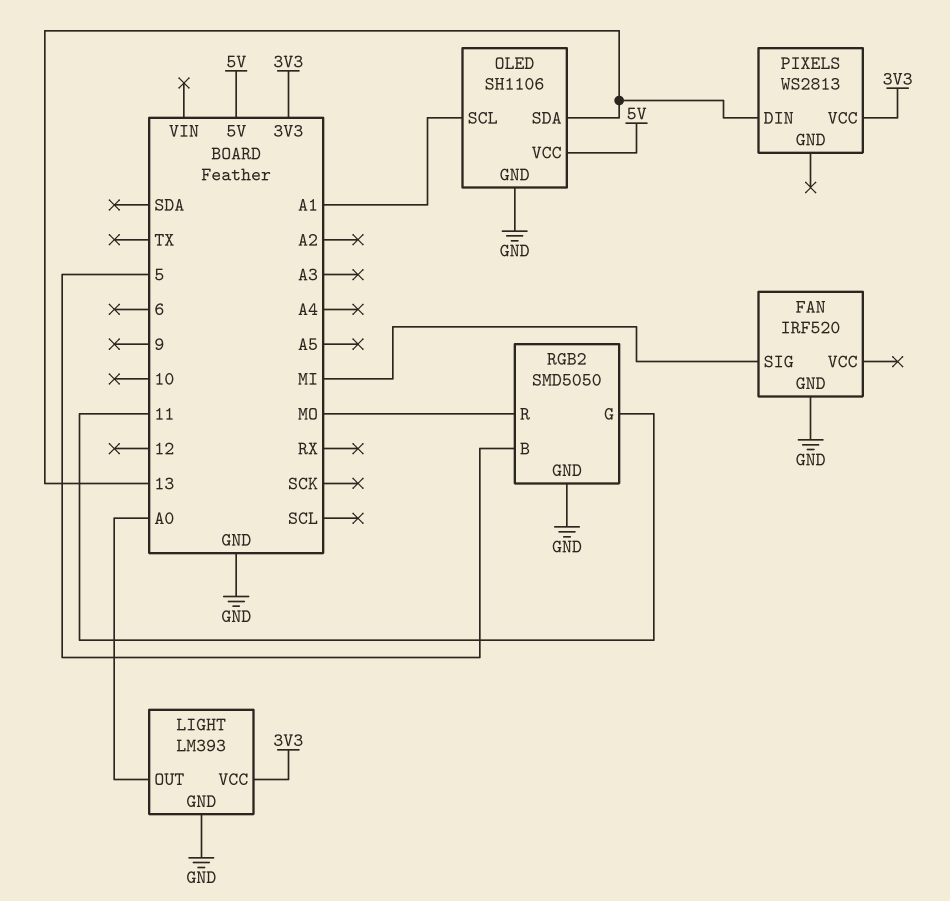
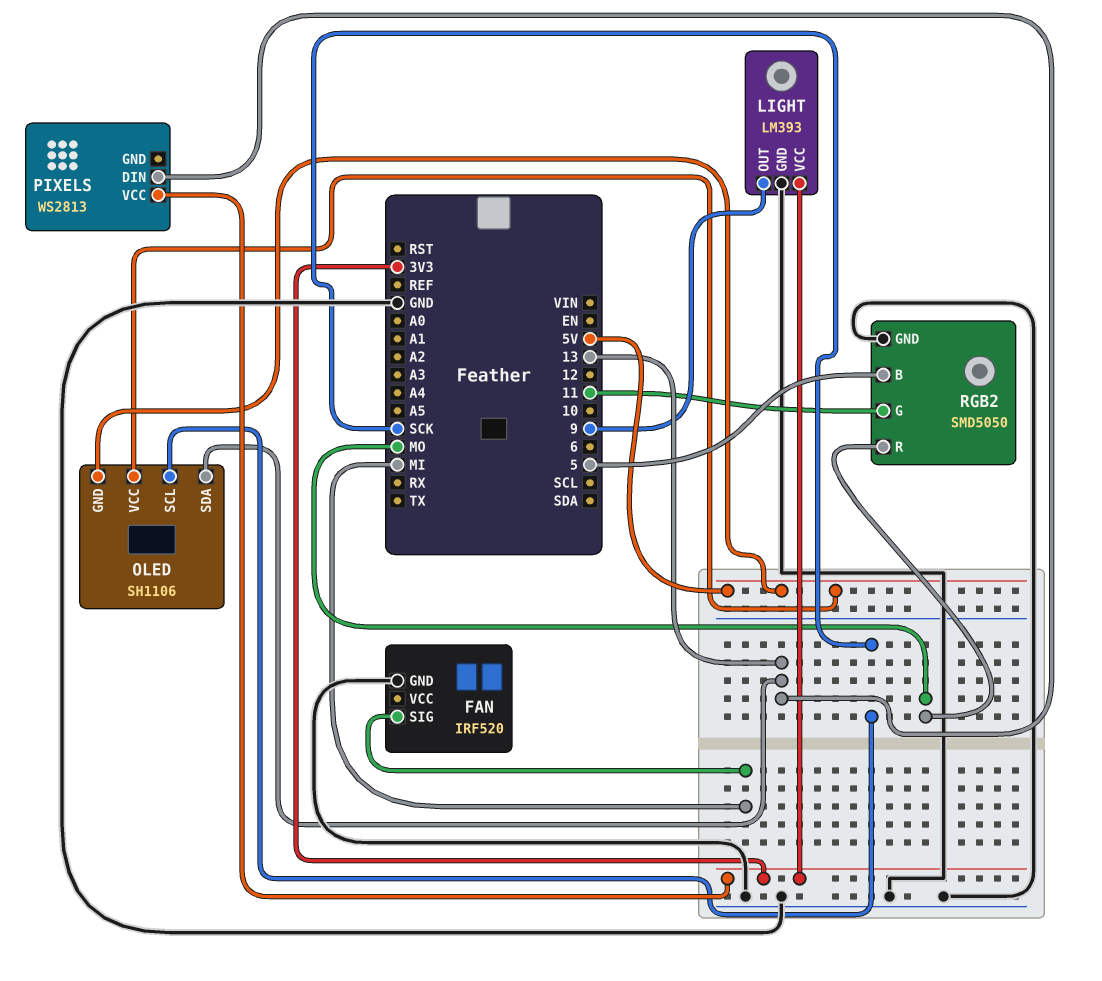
LIGHT pin OUT: A0 -> 9
OLED pin GND: GND -> 5V
OLED pin SCL: A1 -> SCK

